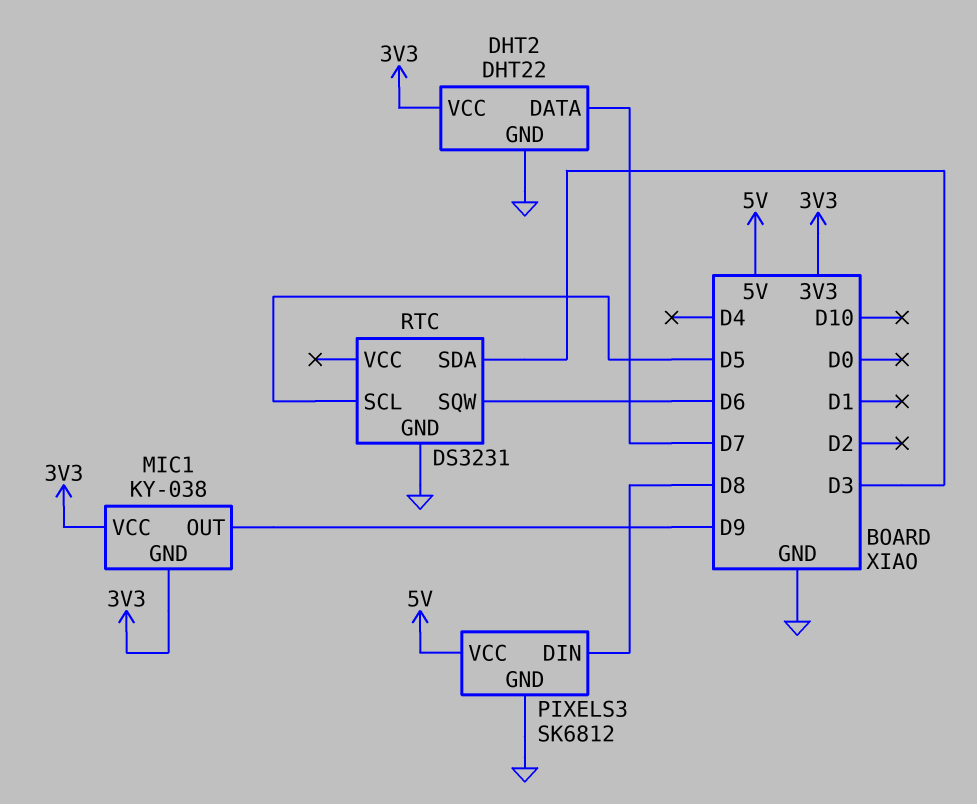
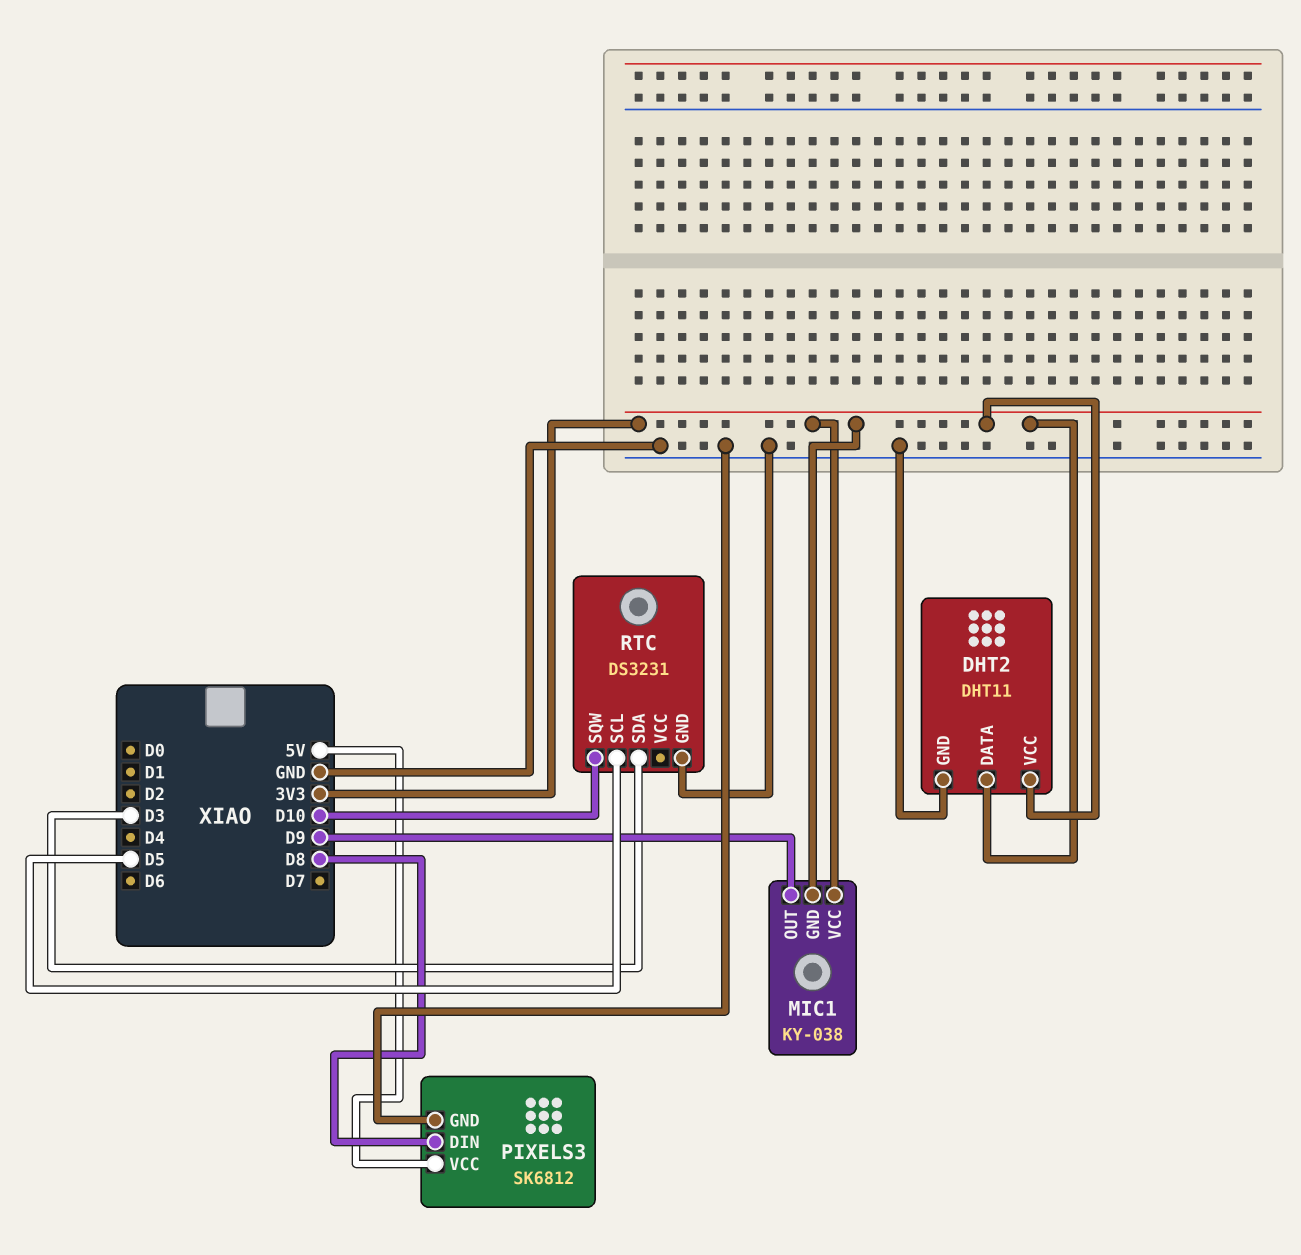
DHT2: DHT22 -> DHT11
DHT2 pin DATA: D7 -> 3V3
RTC pin SQW: D6 -> D10

